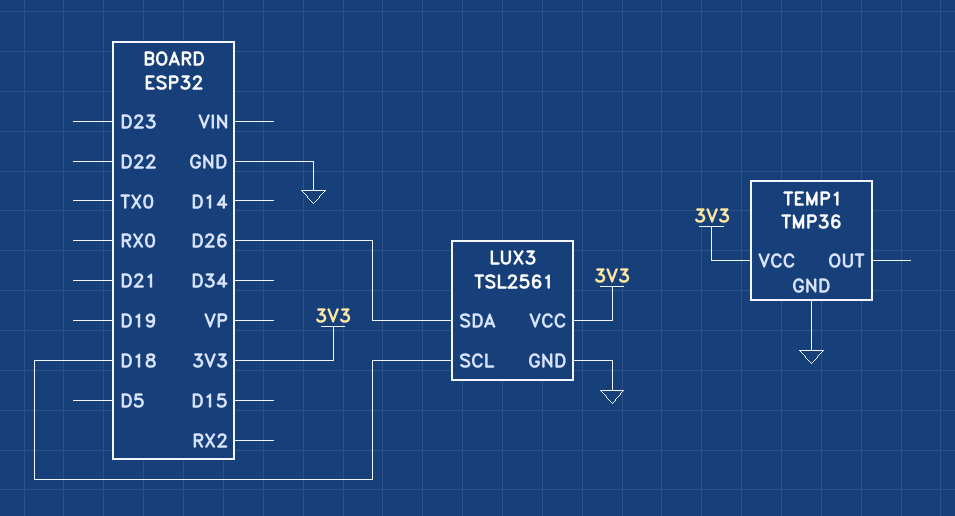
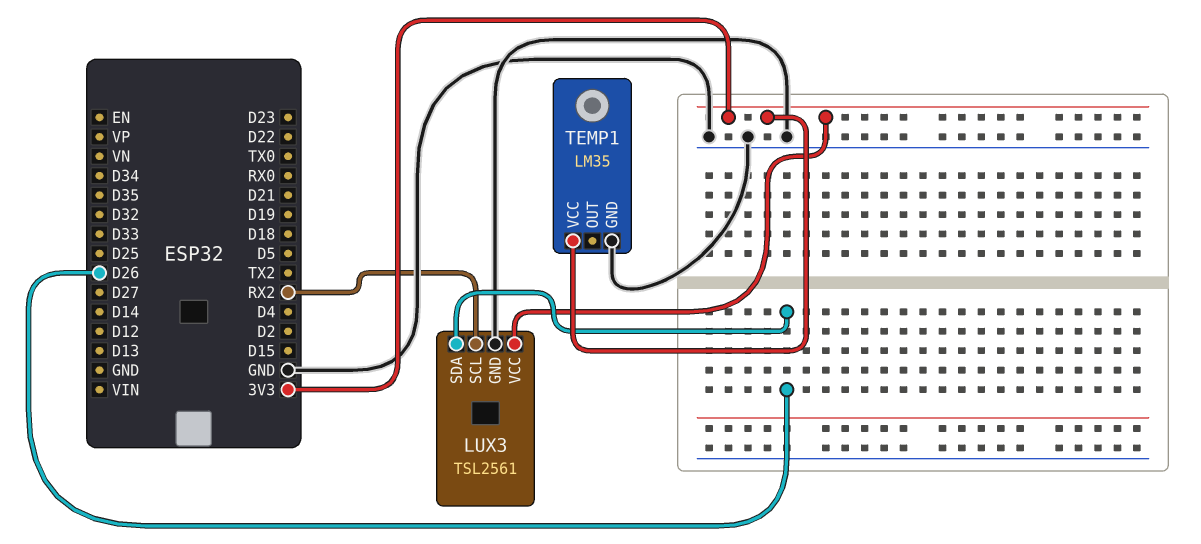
LUX3 pin SCL: D18 -> RX2
TEMP1: TMP36 -> LM35

